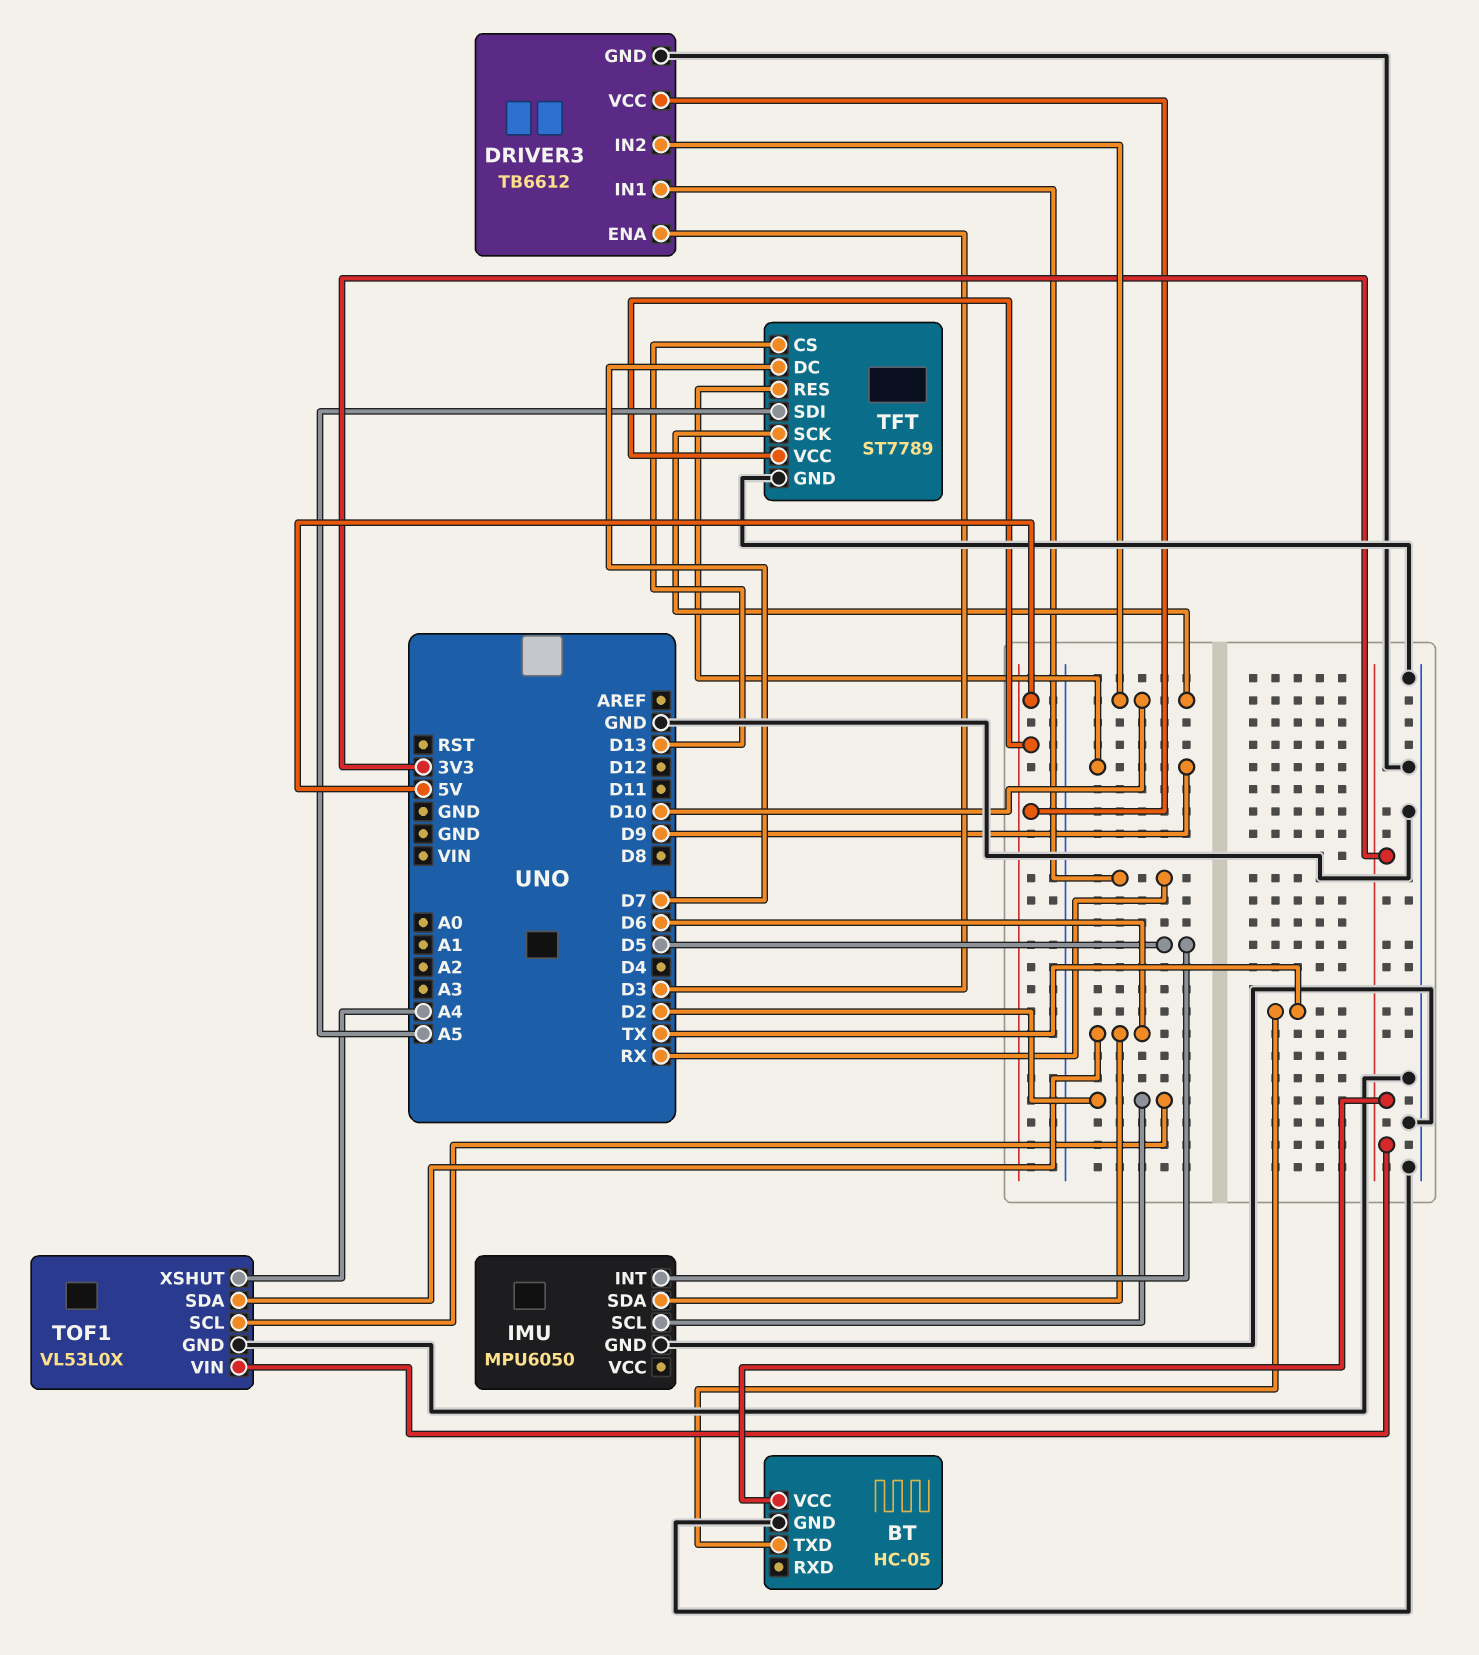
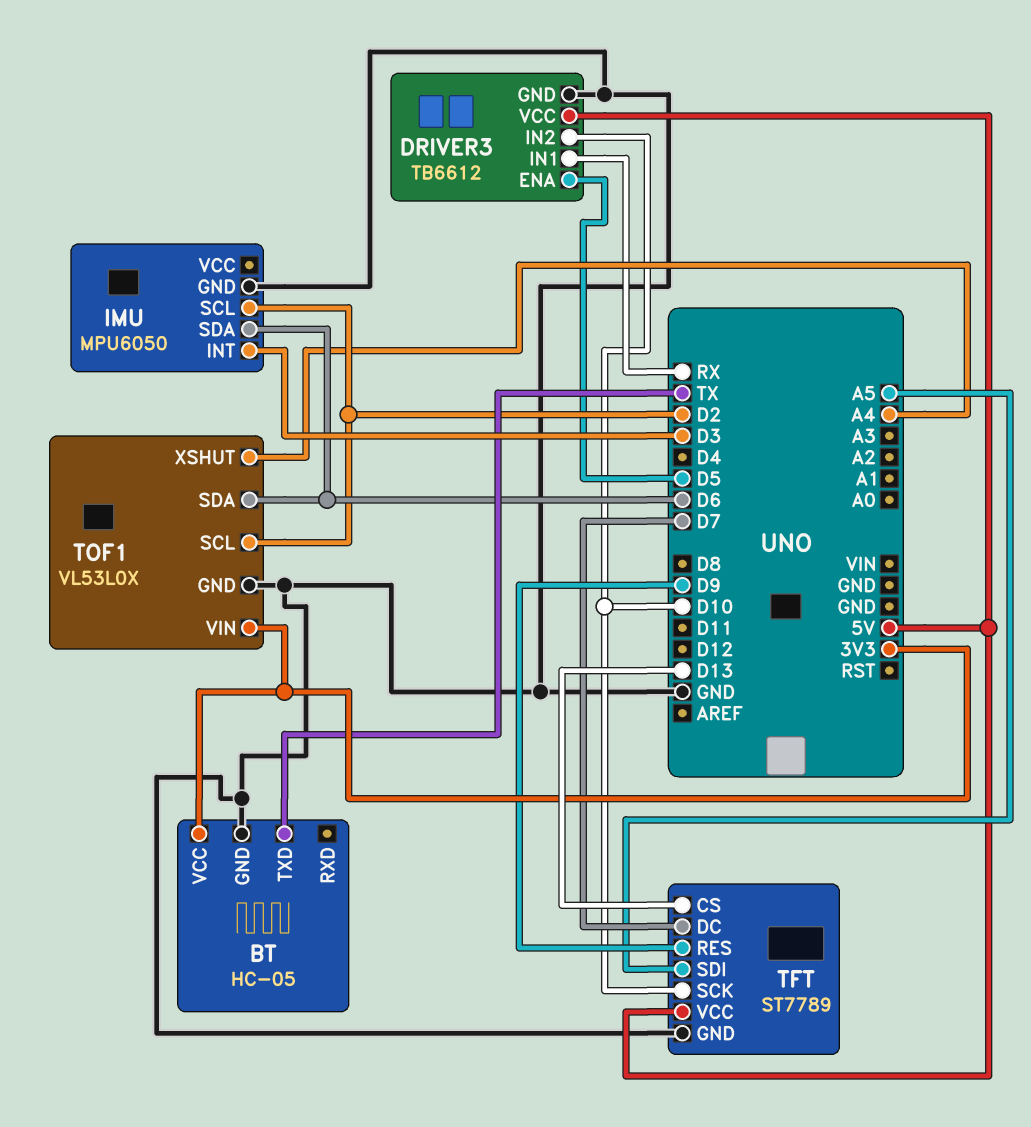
DRIVER3 pin ENA: D3 -> D5
IMU pin INT: D5 -> D3

